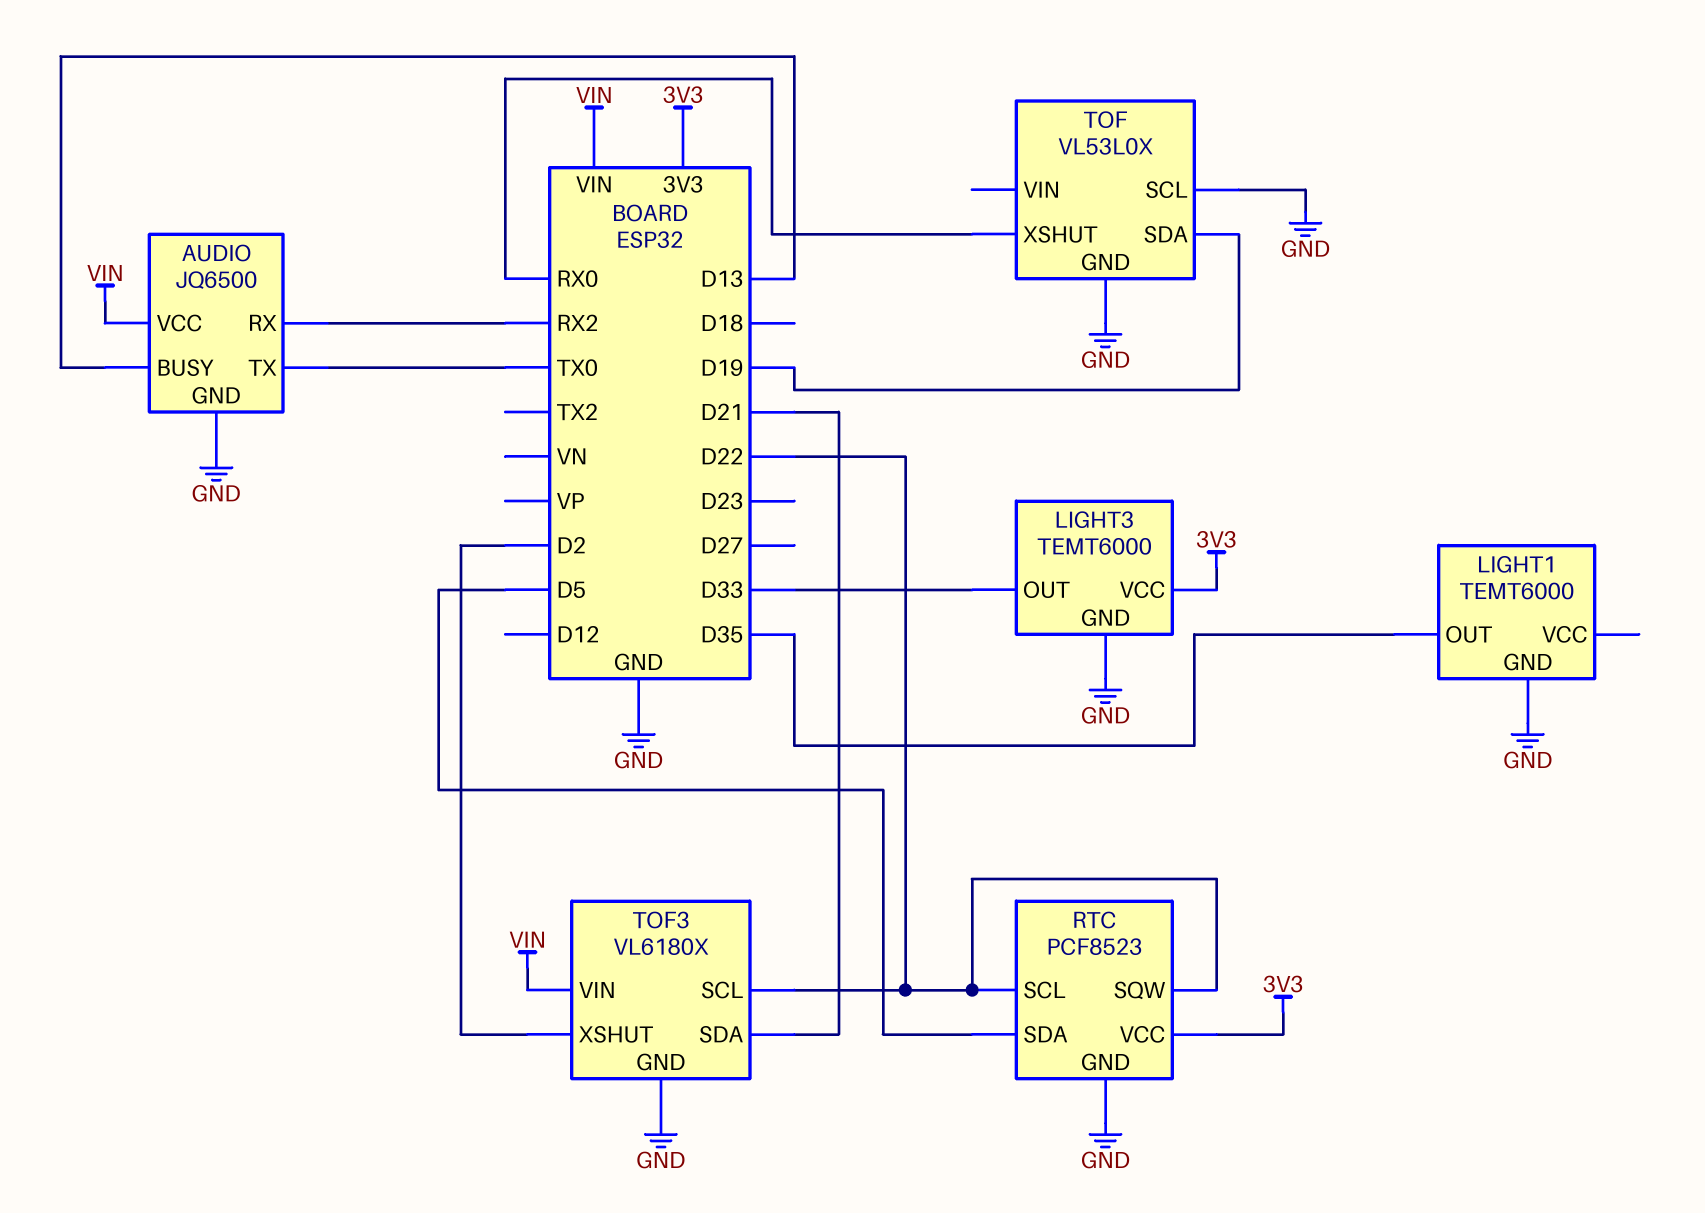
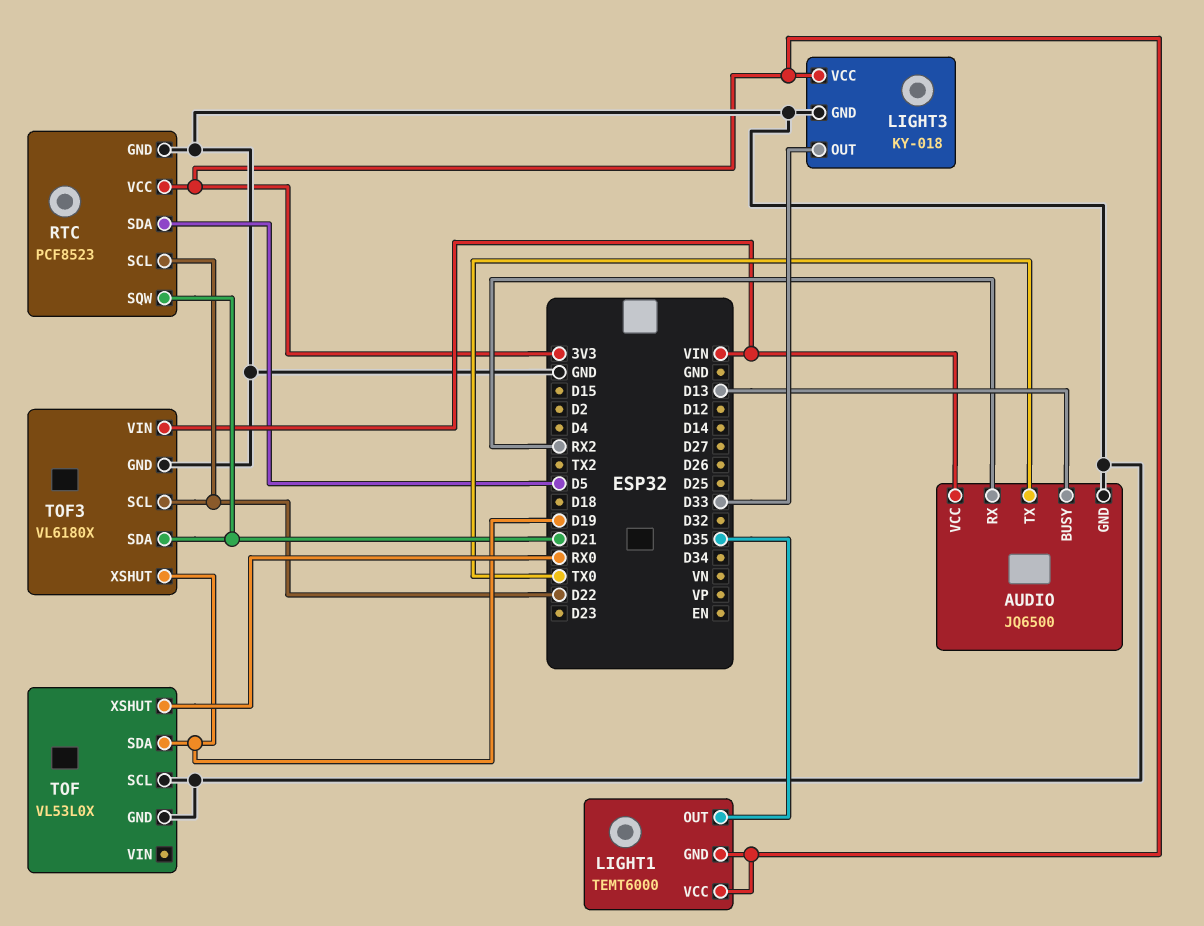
LIGHT1 pin GND: GND -> 3V3
LIGHT1 pin VCC: none -> 3V3
LIGHT3: TEMT6000 -> KY-018
RTC pin SQW: D22 -> D21
TOF3 pin XSHUT: D2 -> D19

